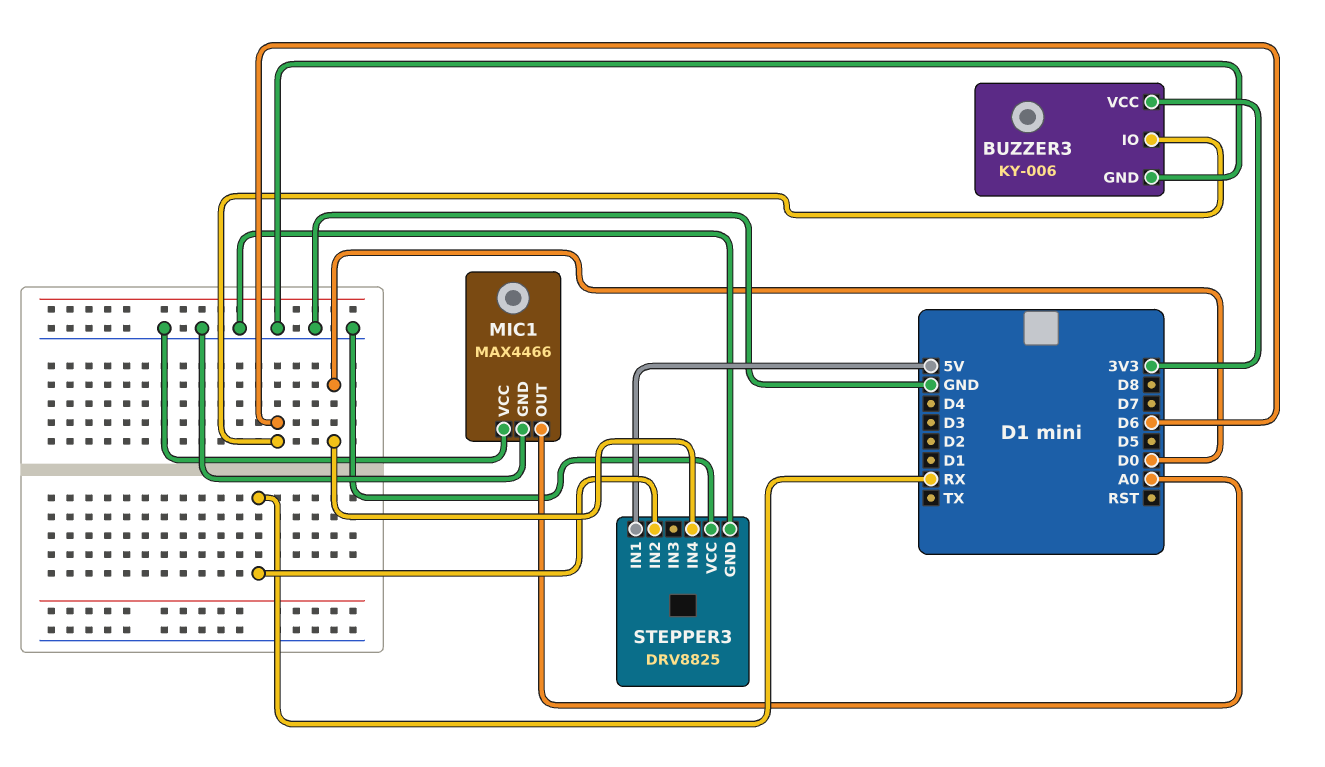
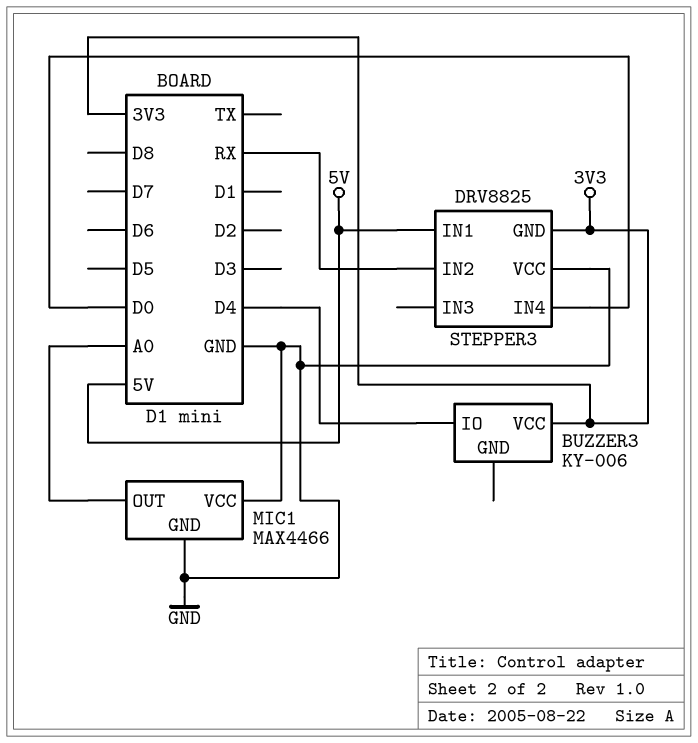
BUZZER3 pin GND: GND -> none
BUZZER3 pin IO: D6 -> D4
STEPPER3 pin GND: GND -> 3V3

